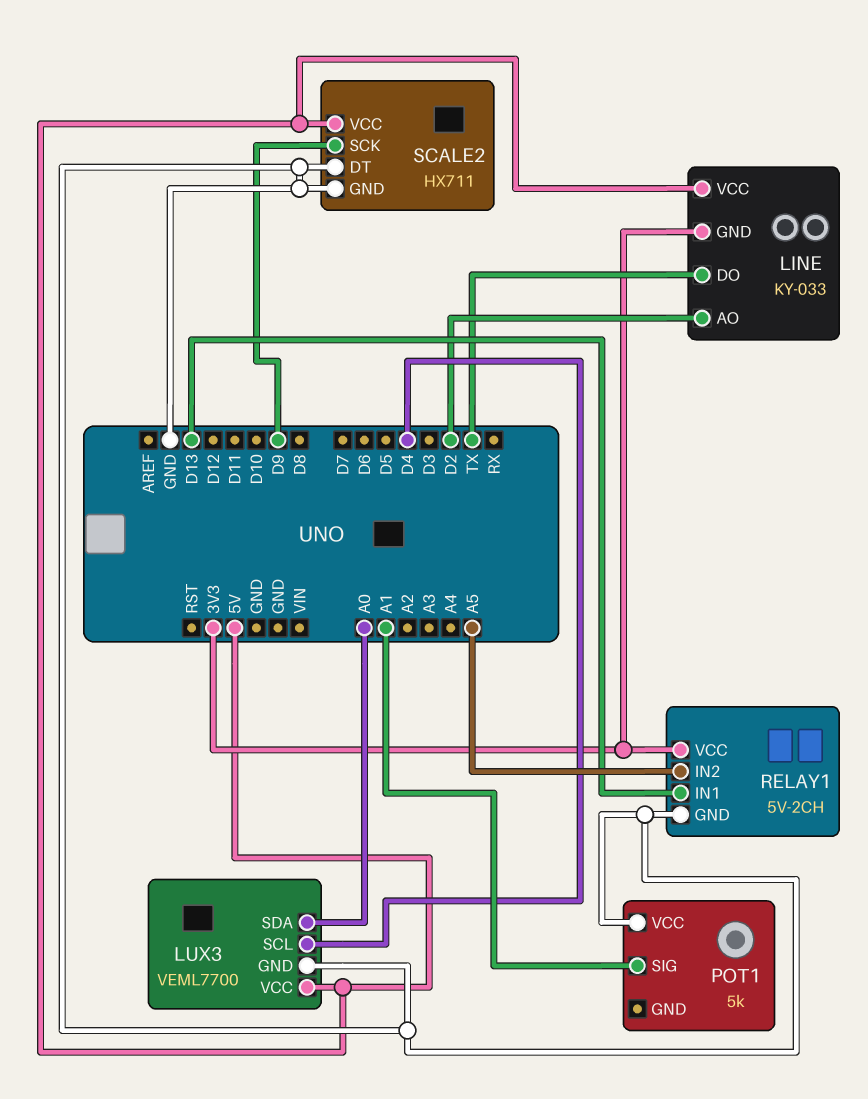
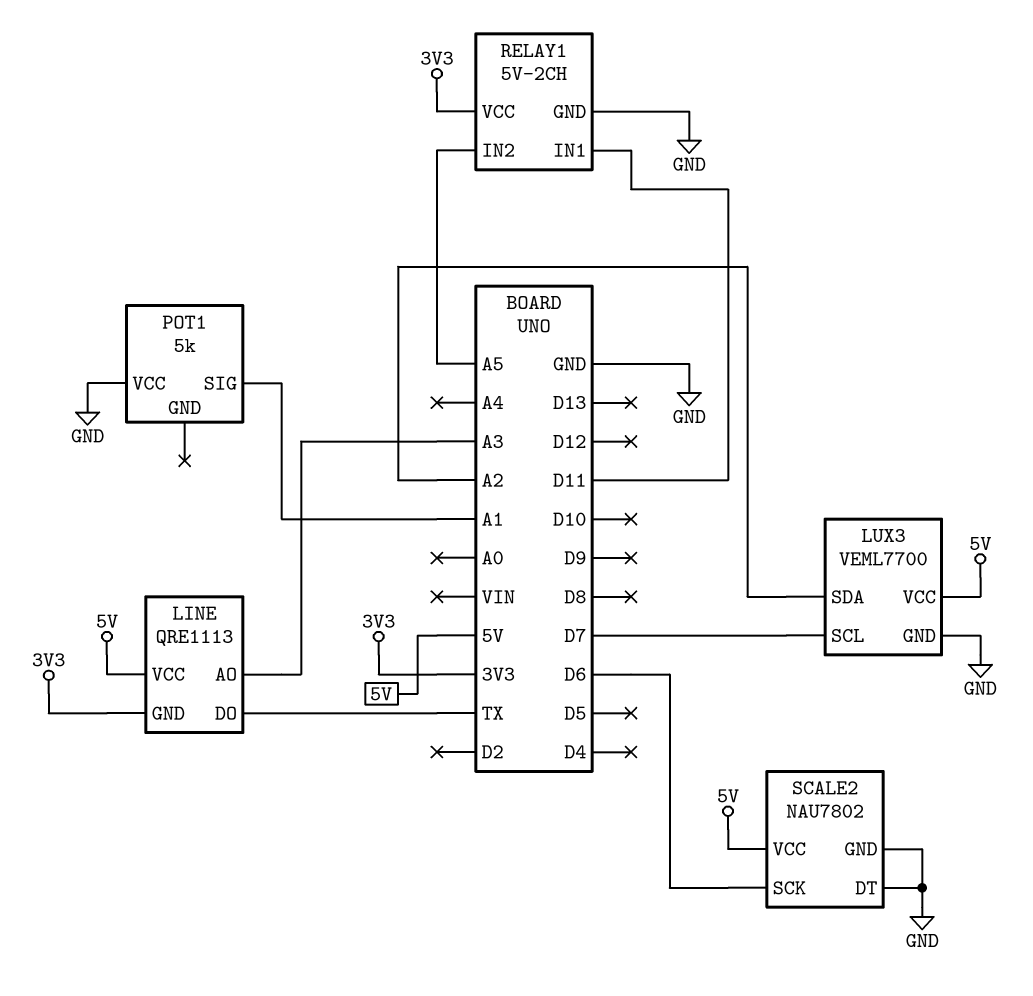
LINE: KY-033 -> QRE1113
LINE pin AO: D2 -> A3
LUX3 pin SCL: D4 -> D7
LUX3 pin SDA: A0 -> A2
RELAY1 pin IN1: D13 -> D11
SCALE2: HX711 -> NAU7802
SCALE2 pin SCK: D9 -> D6

